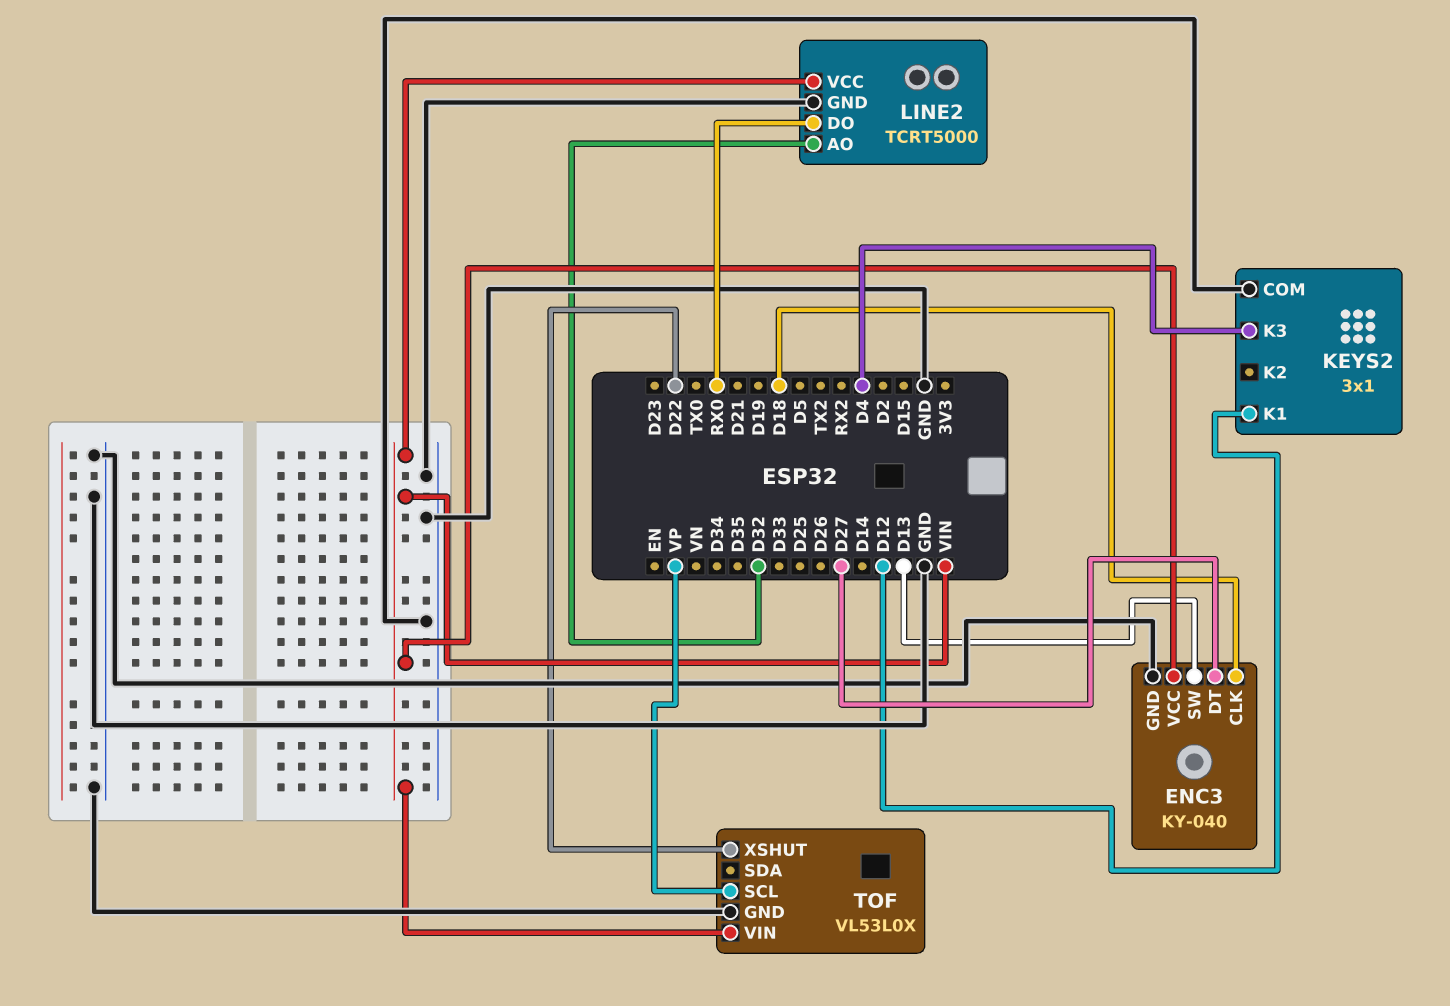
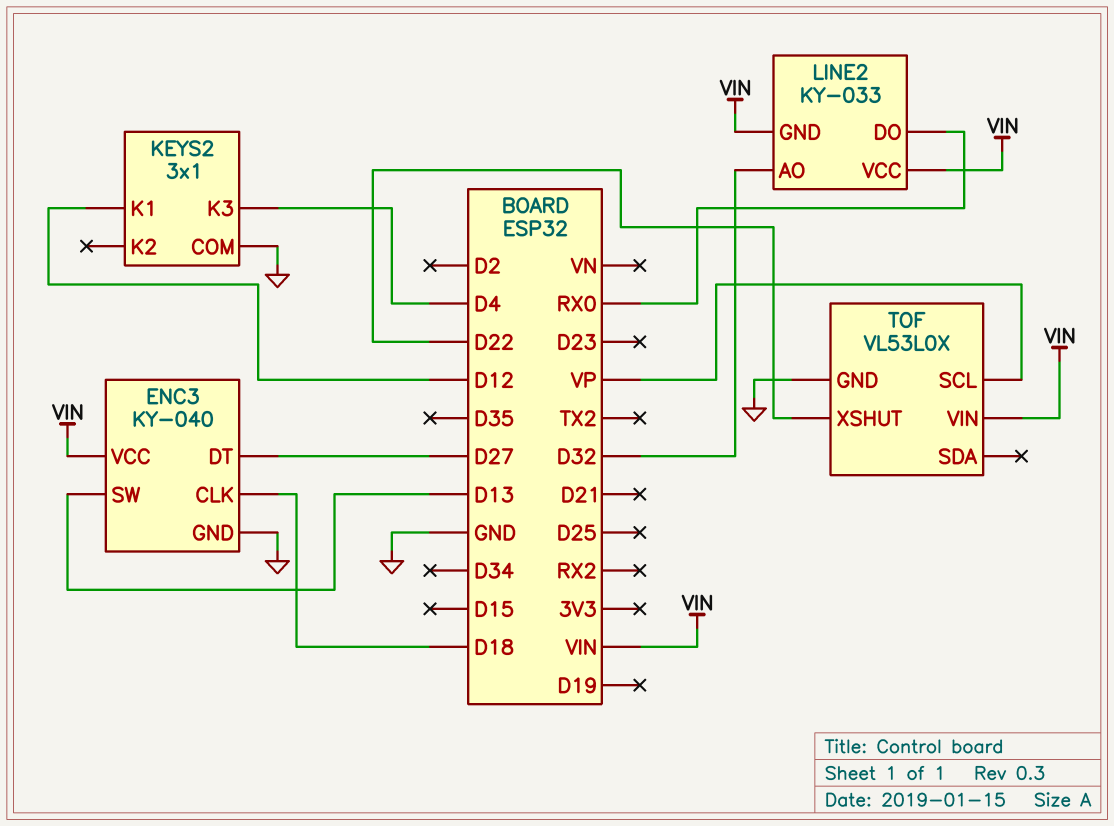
LINE2: TCRT5000 -> KY-033
LINE2 pin GND: GND -> VIN

